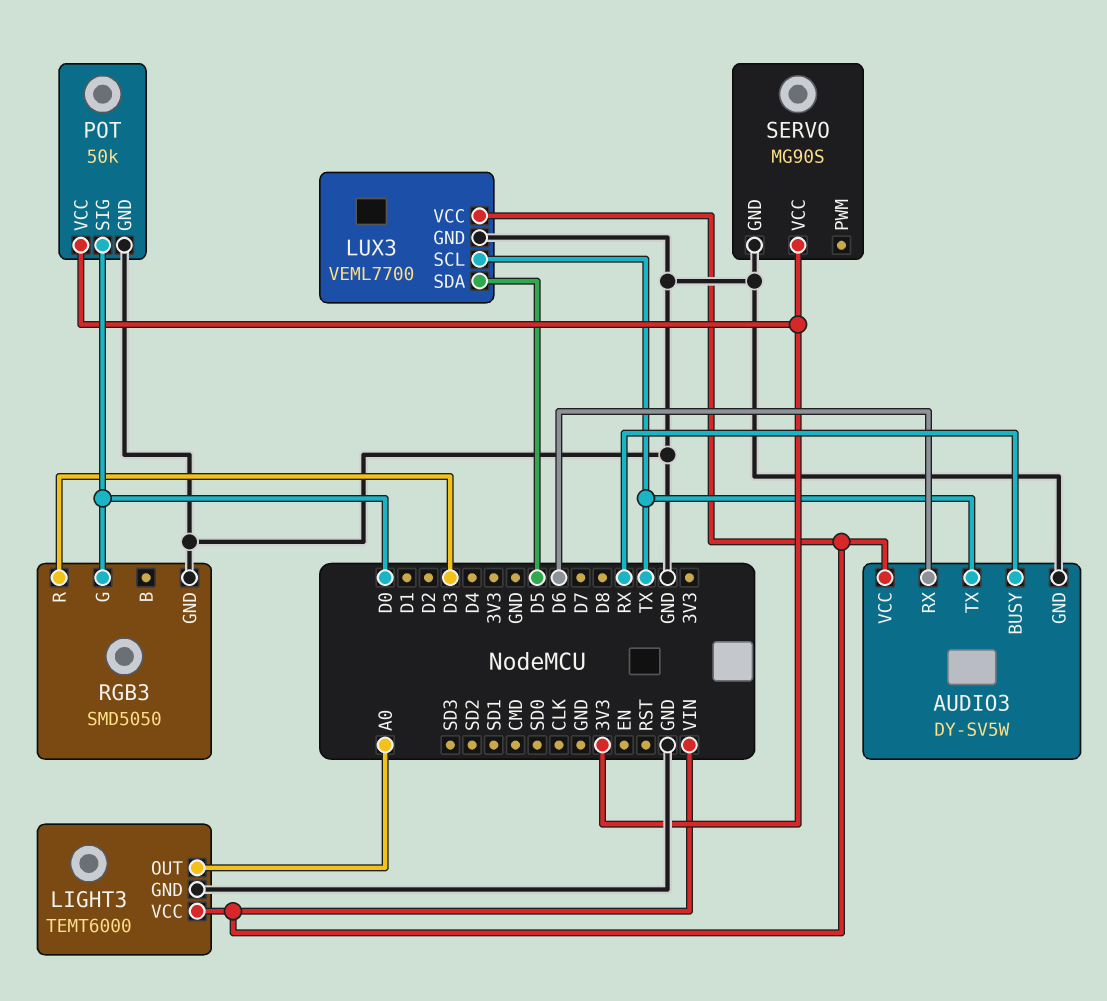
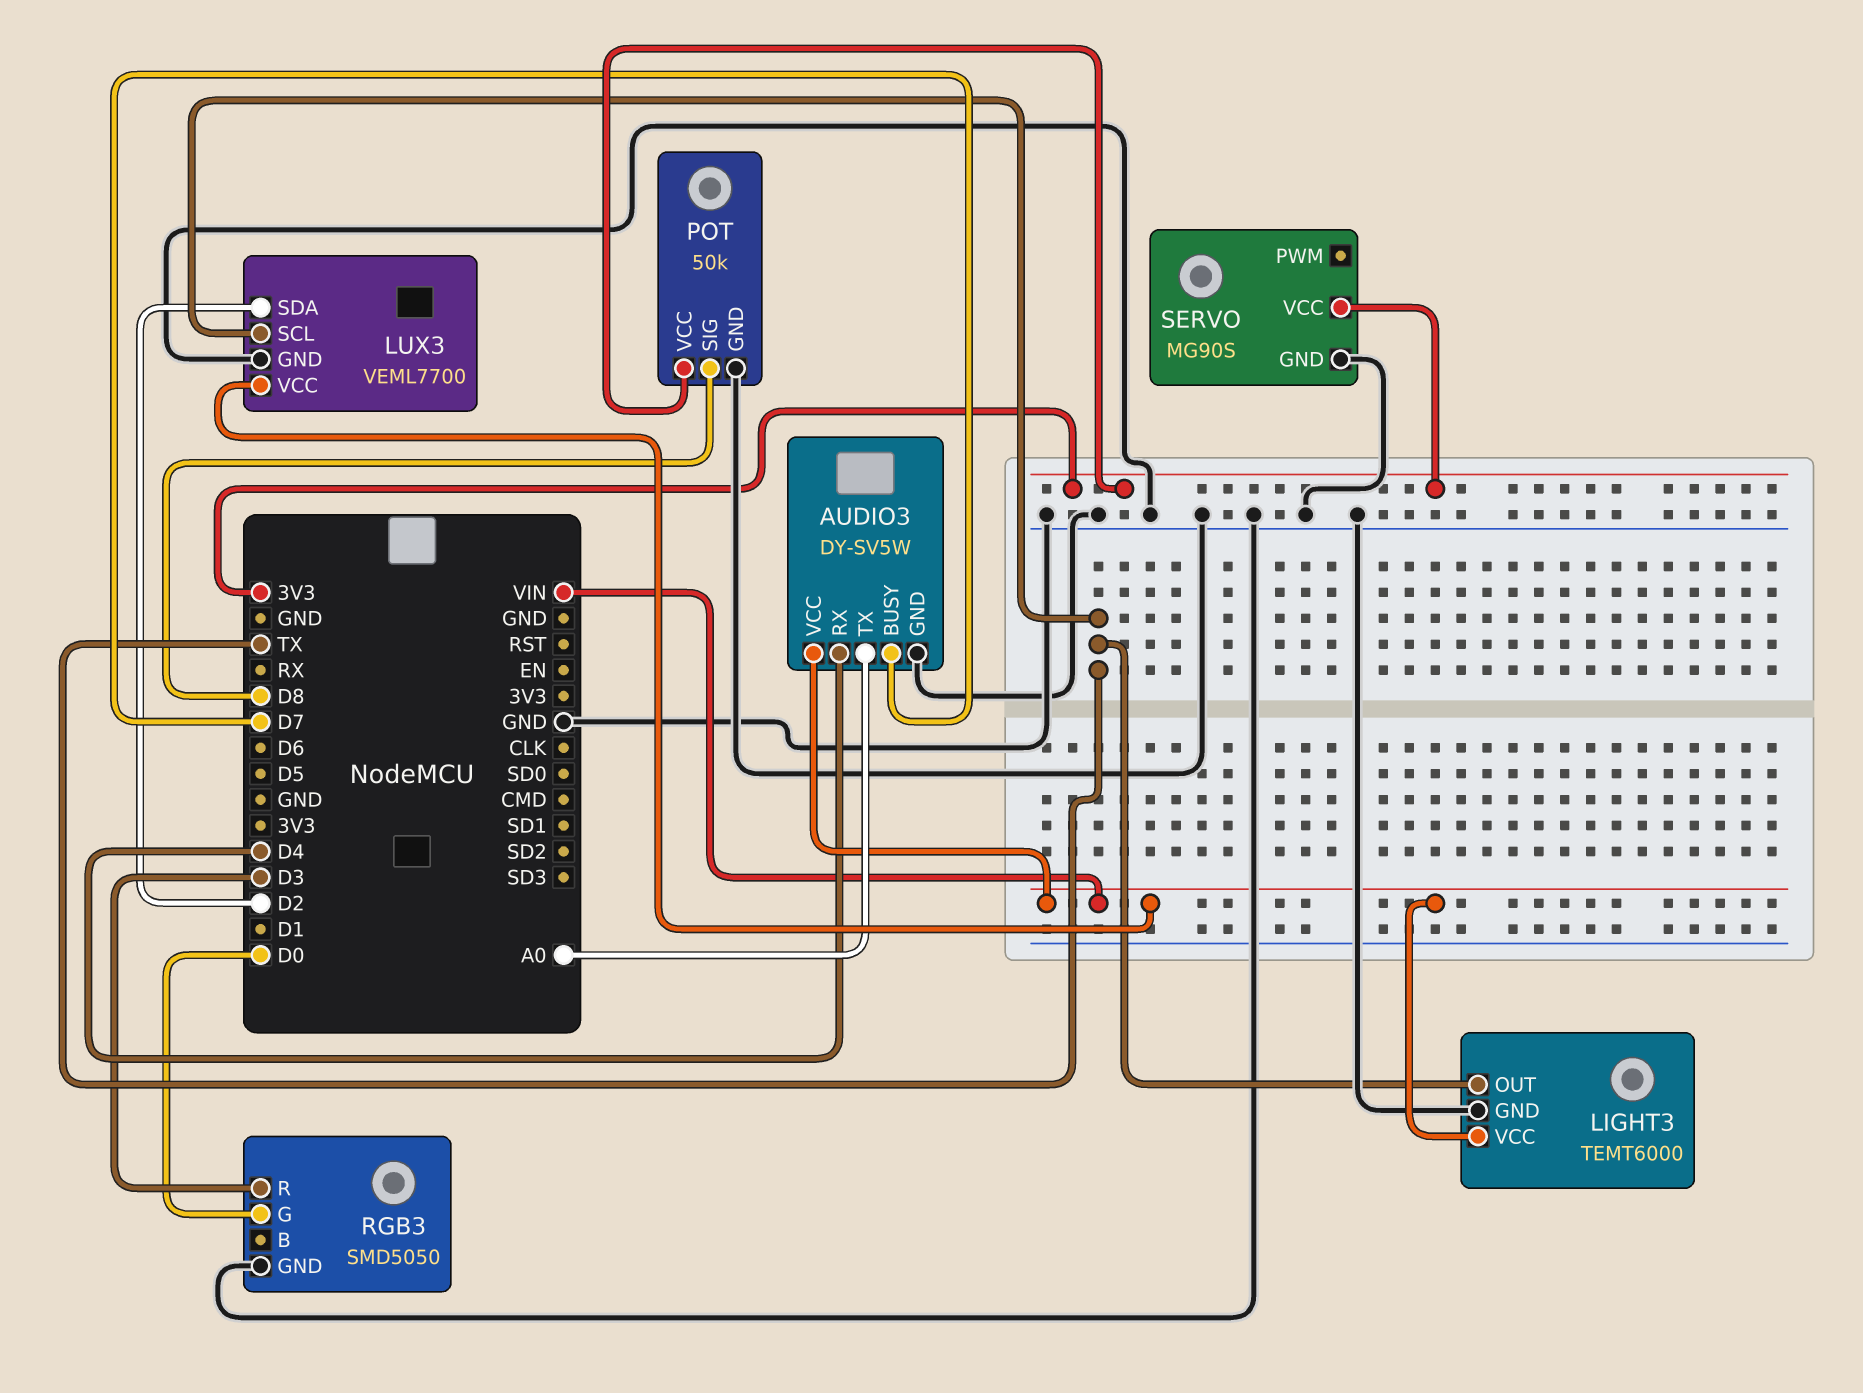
AUDIO3 pin BUSY: RX -> D7
AUDIO3 pin RX: D6 -> D4
AUDIO3 pin TX: TX -> A0
LIGHT3 pin OUT: A0 -> TX
LUX3 pin SDA: D5 -> D2
POT pin SIG: D0 -> D8

